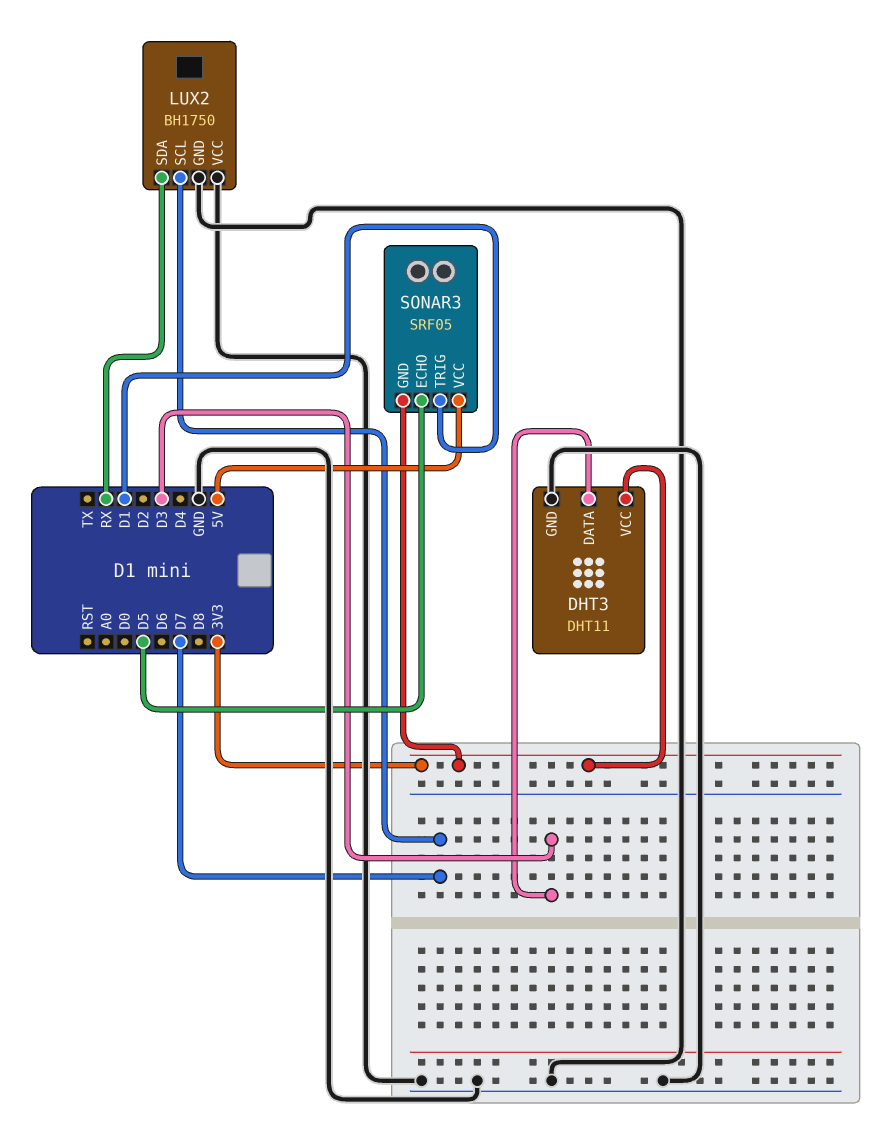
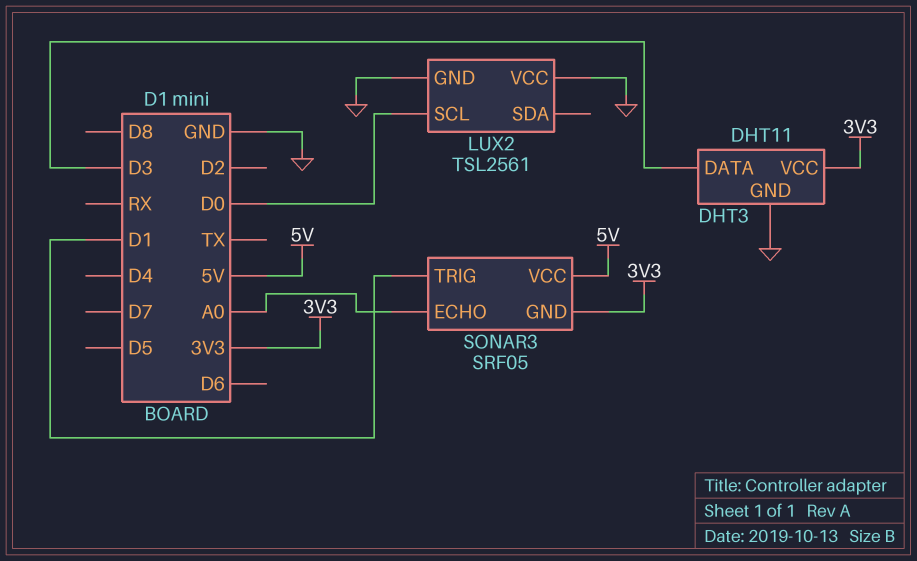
LUX2: BH1750 -> TSL2561
LUX2 pin SCL: D7 -> D0
LUX2 pin SDA: RX -> none
SONAR3 pin ECHO: D5 -> A0

